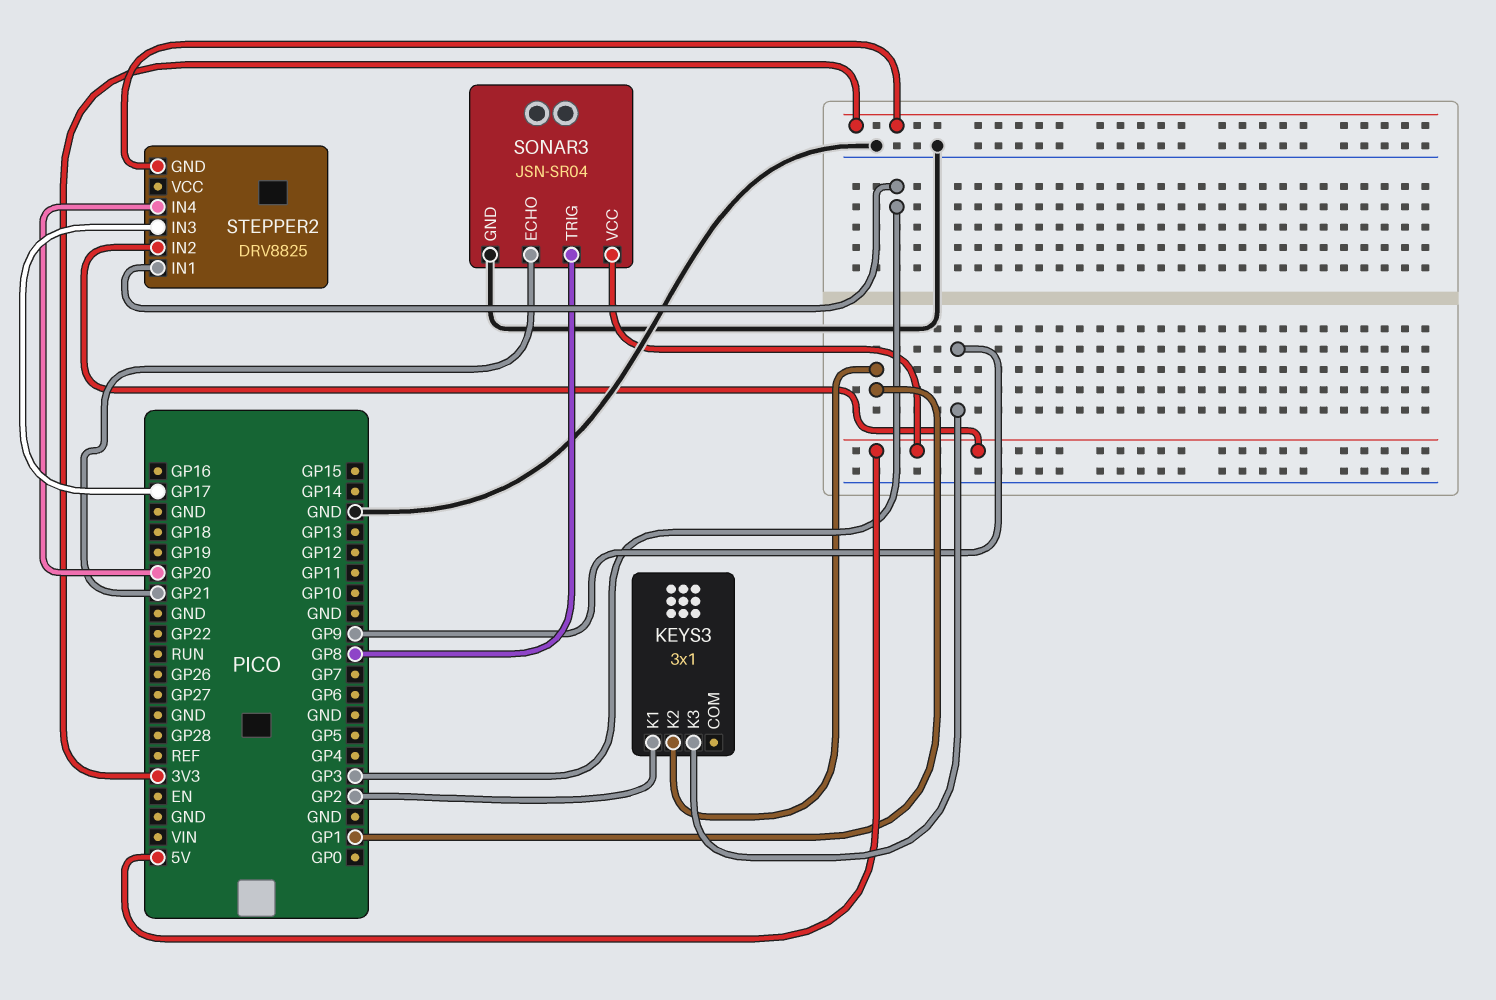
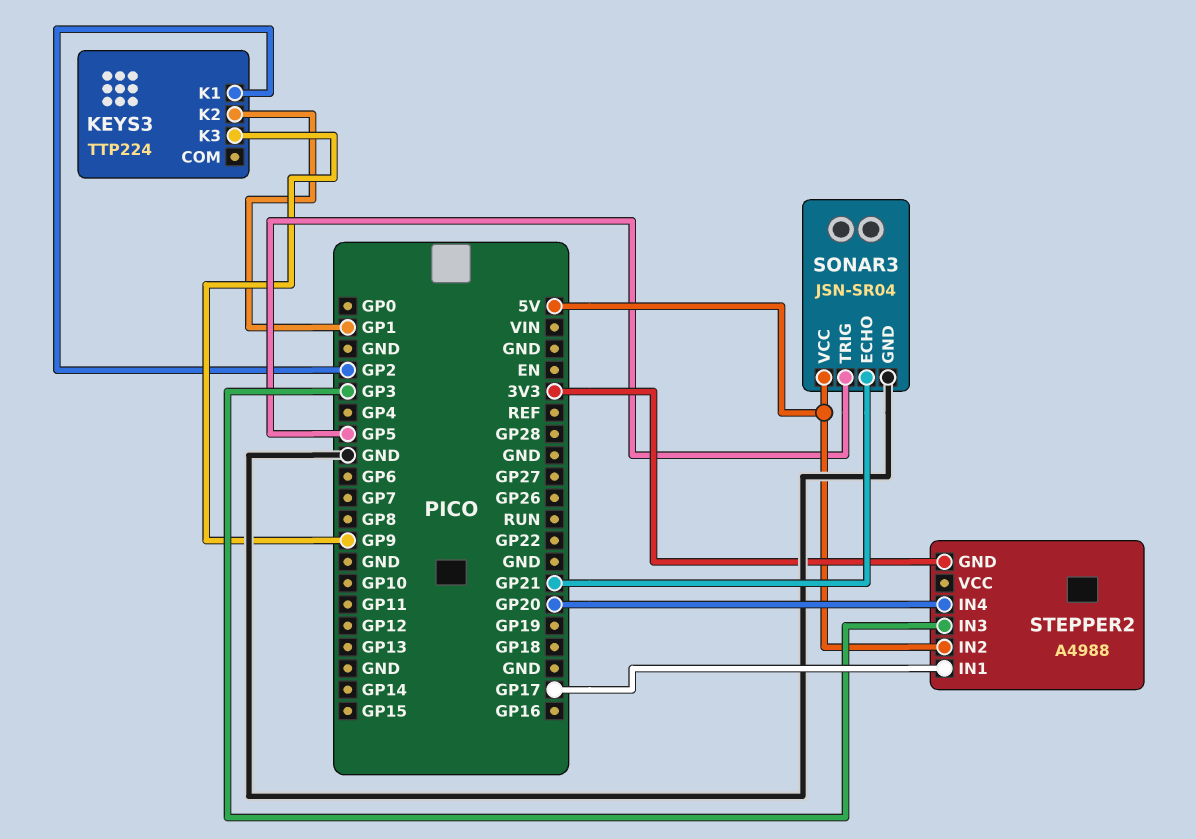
KEYS3: 3x1 -> TTP224
SONAR3 pin TRIG: GP8 -> GP5
STEPPER2: DRV8825 -> A4988
STEPPER2 pin IN1: GP3 -> GP17
STEPPER2 pin IN3: GP17 -> GP3

